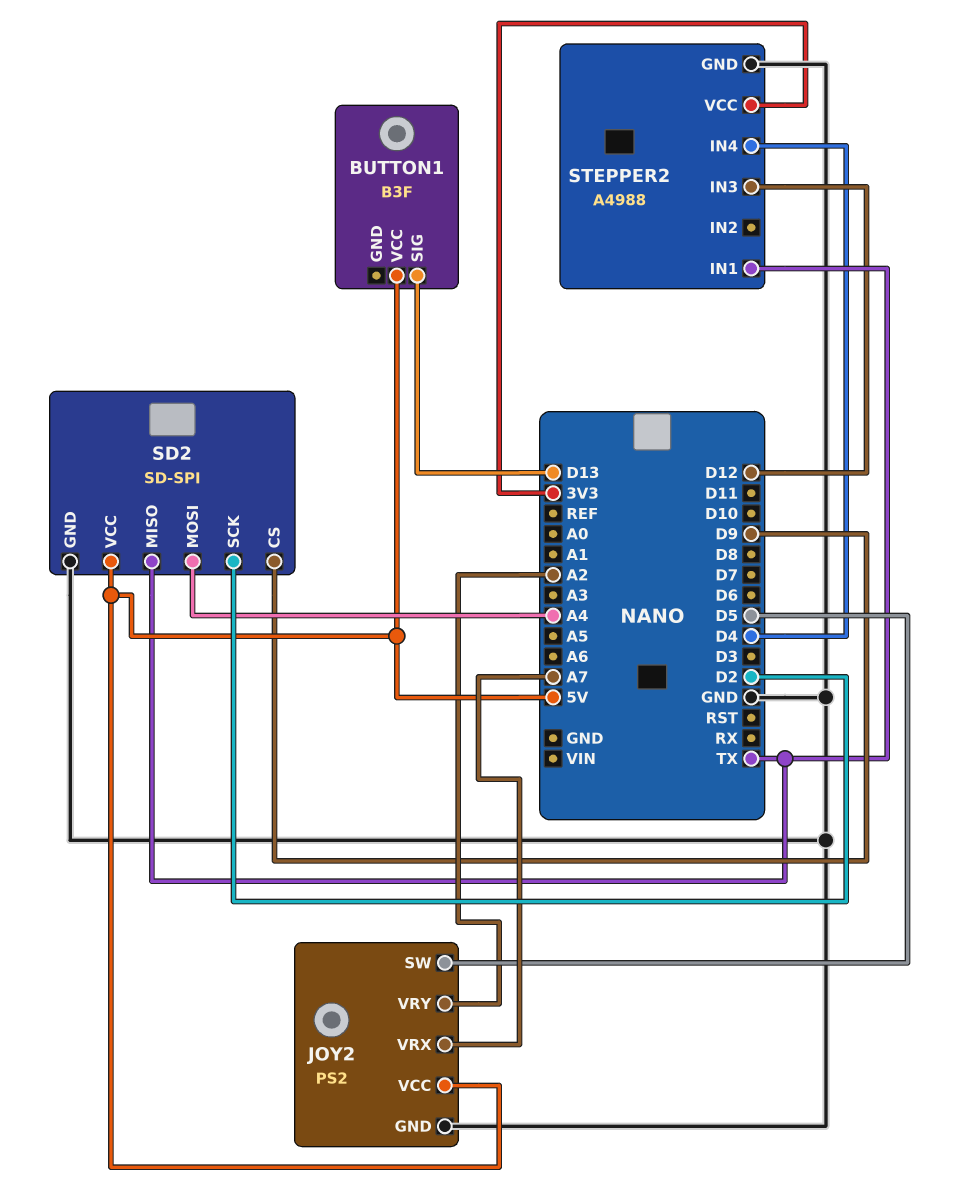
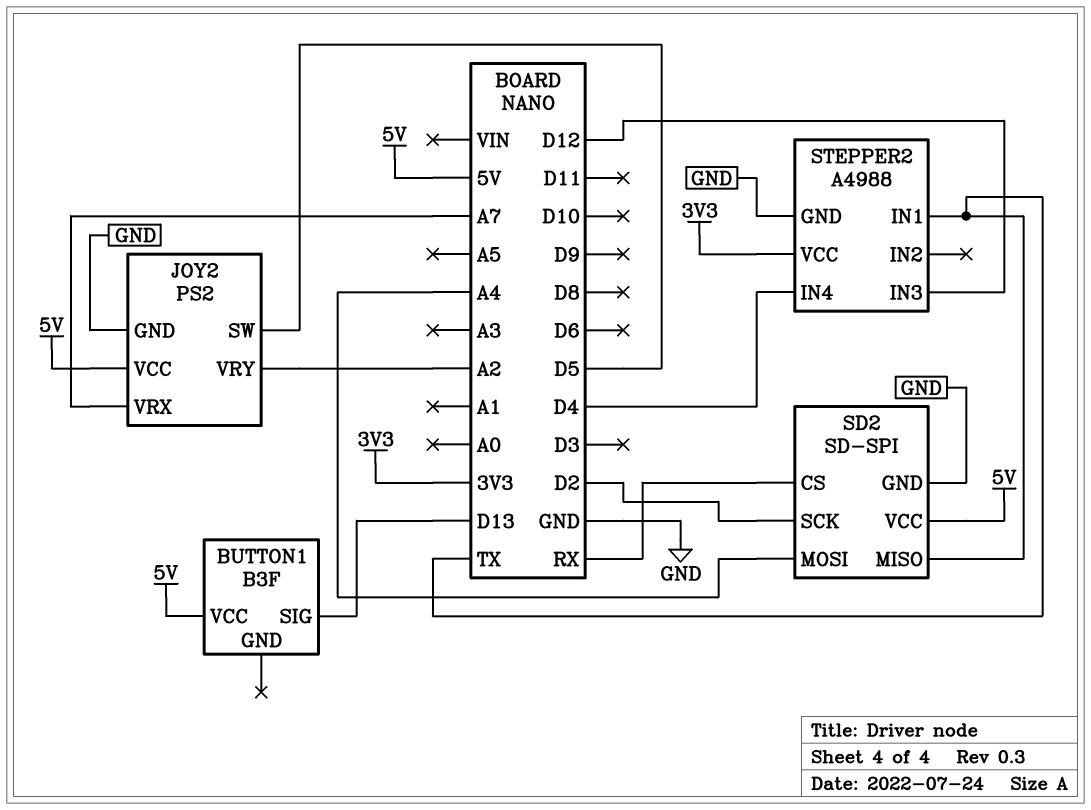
SD2 pin CS: D9 -> RX

